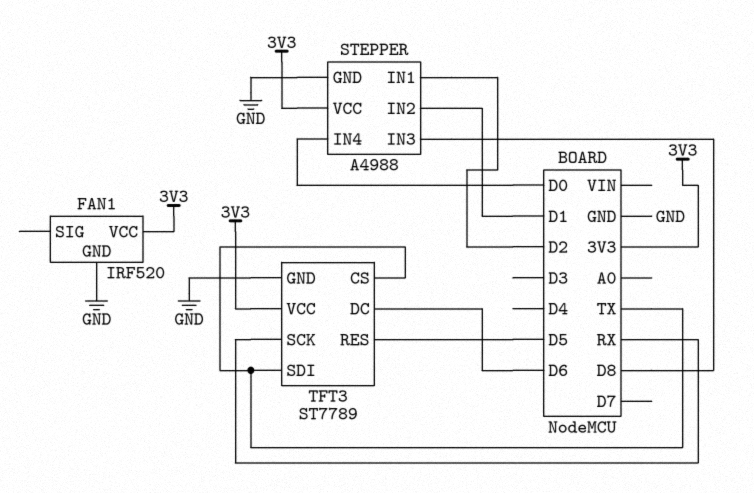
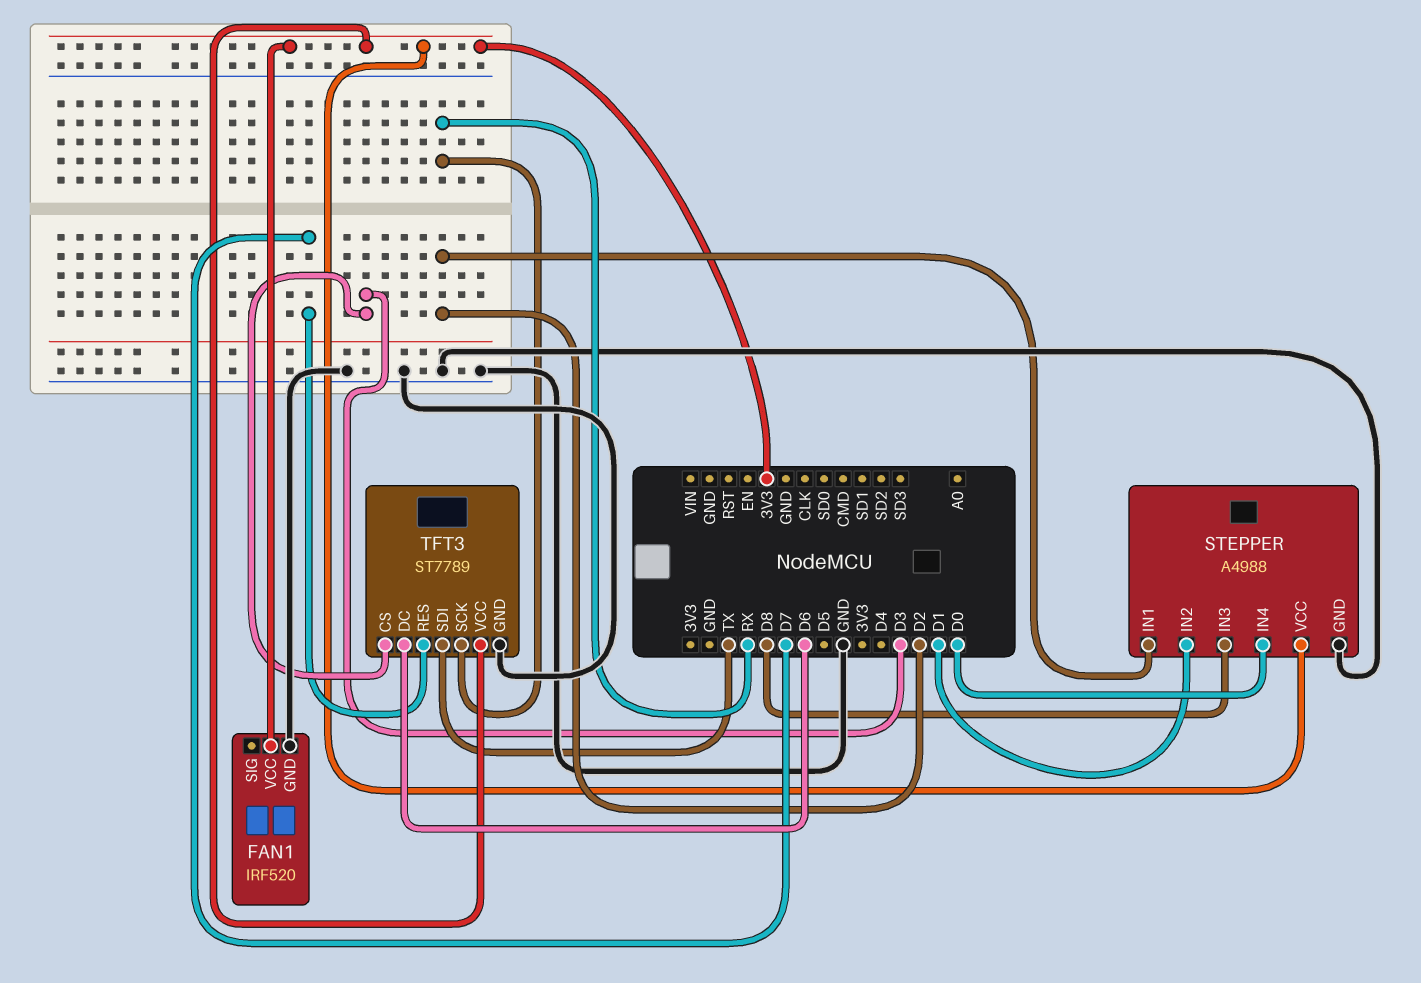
TFT3 pin CS: TX -> D3
TFT3 pin RES: D5 -> D7

